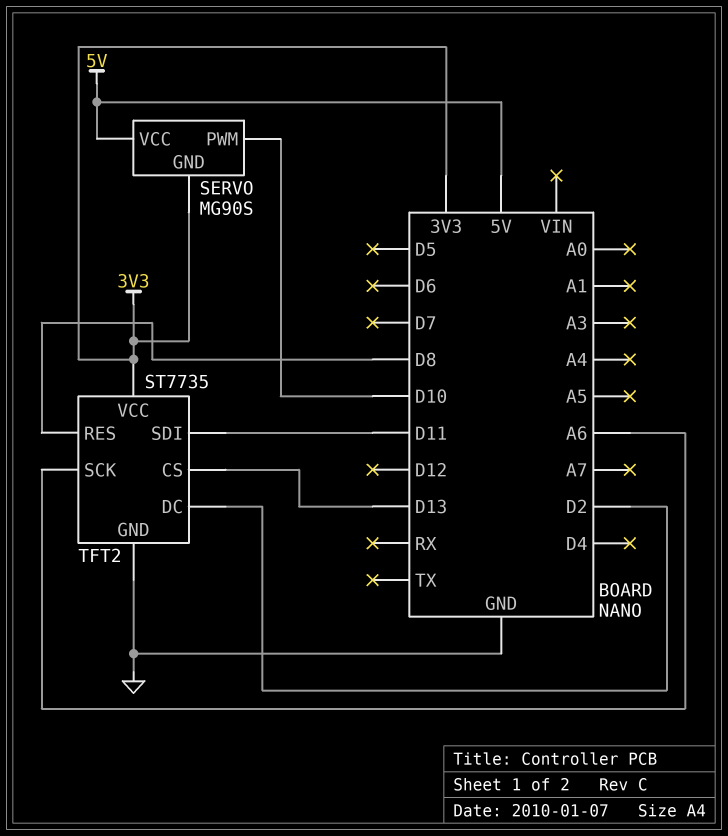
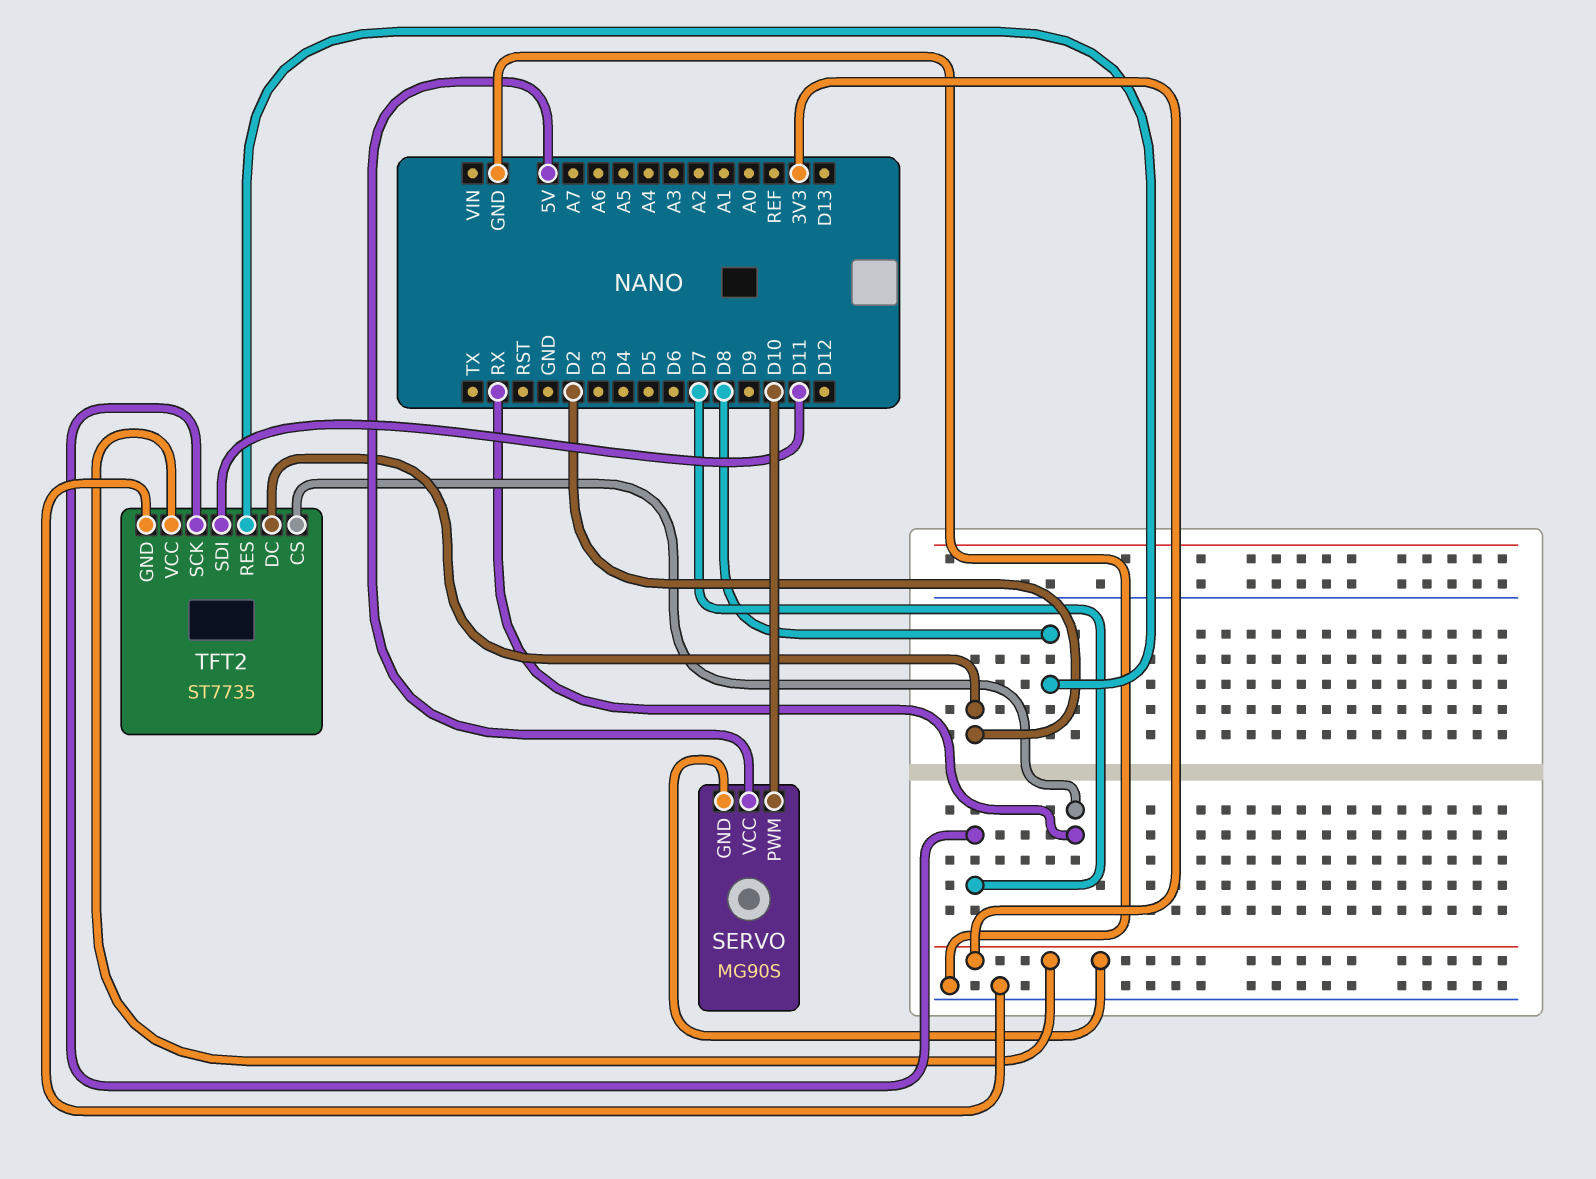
TFT2 pin CS: D13 -> RX
TFT2 pin SCK: A6 -> D7

